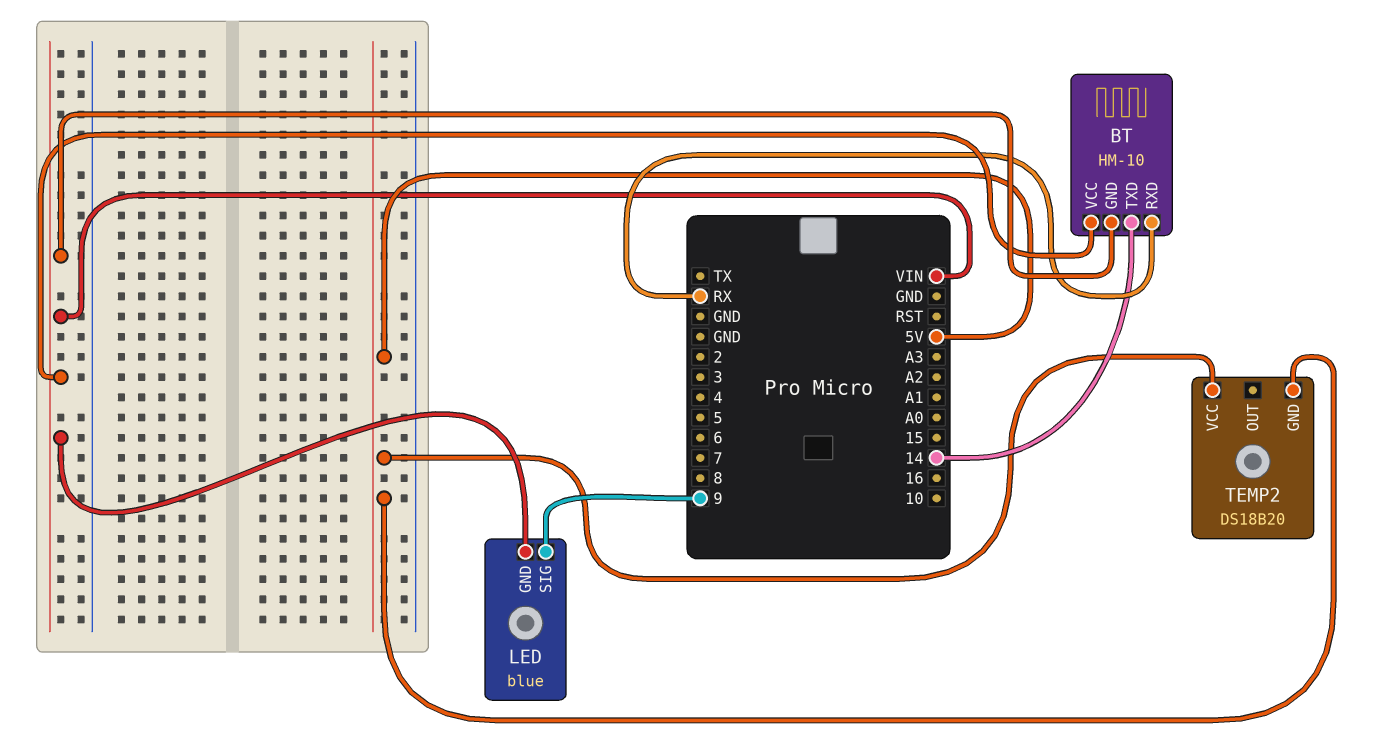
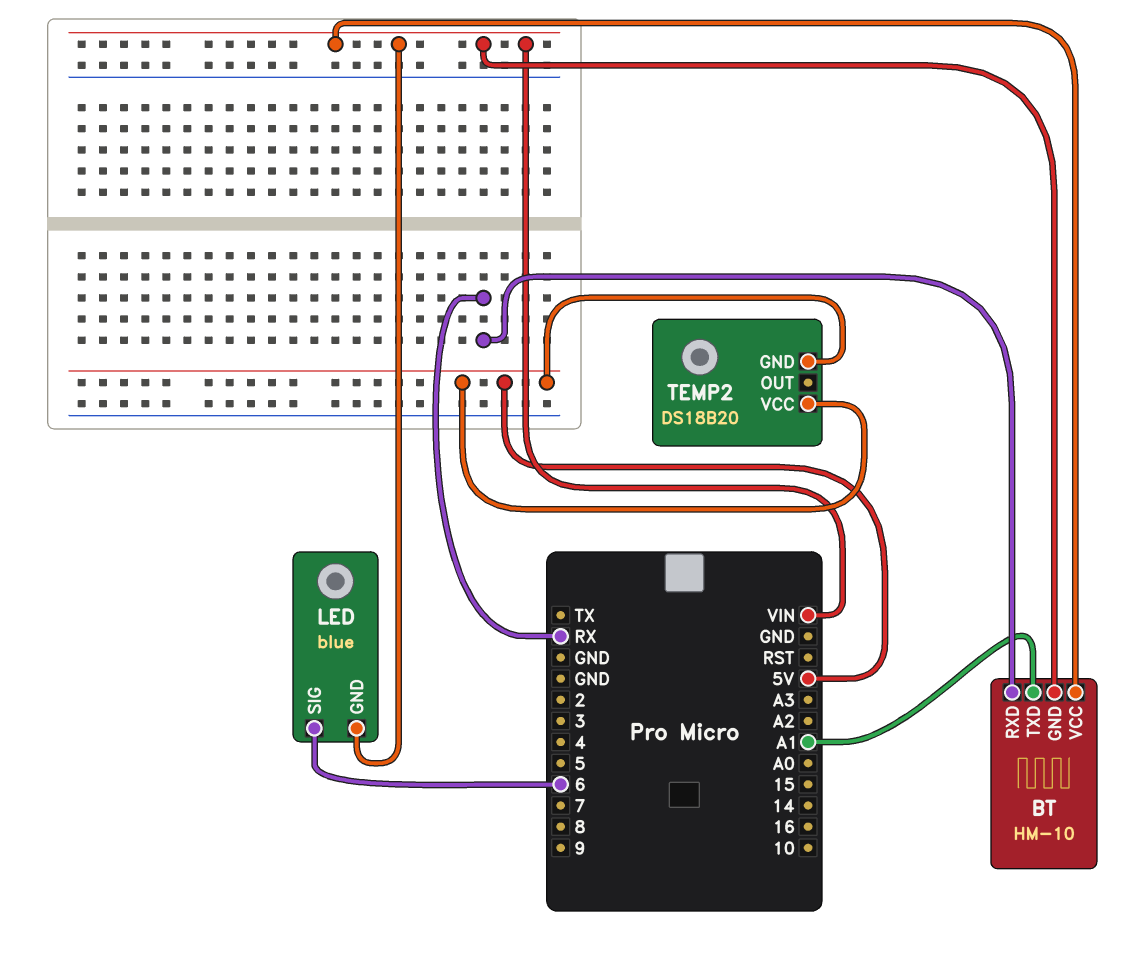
BT pin TXD: 14 -> A1
LED pin SIG: 9 -> 6

